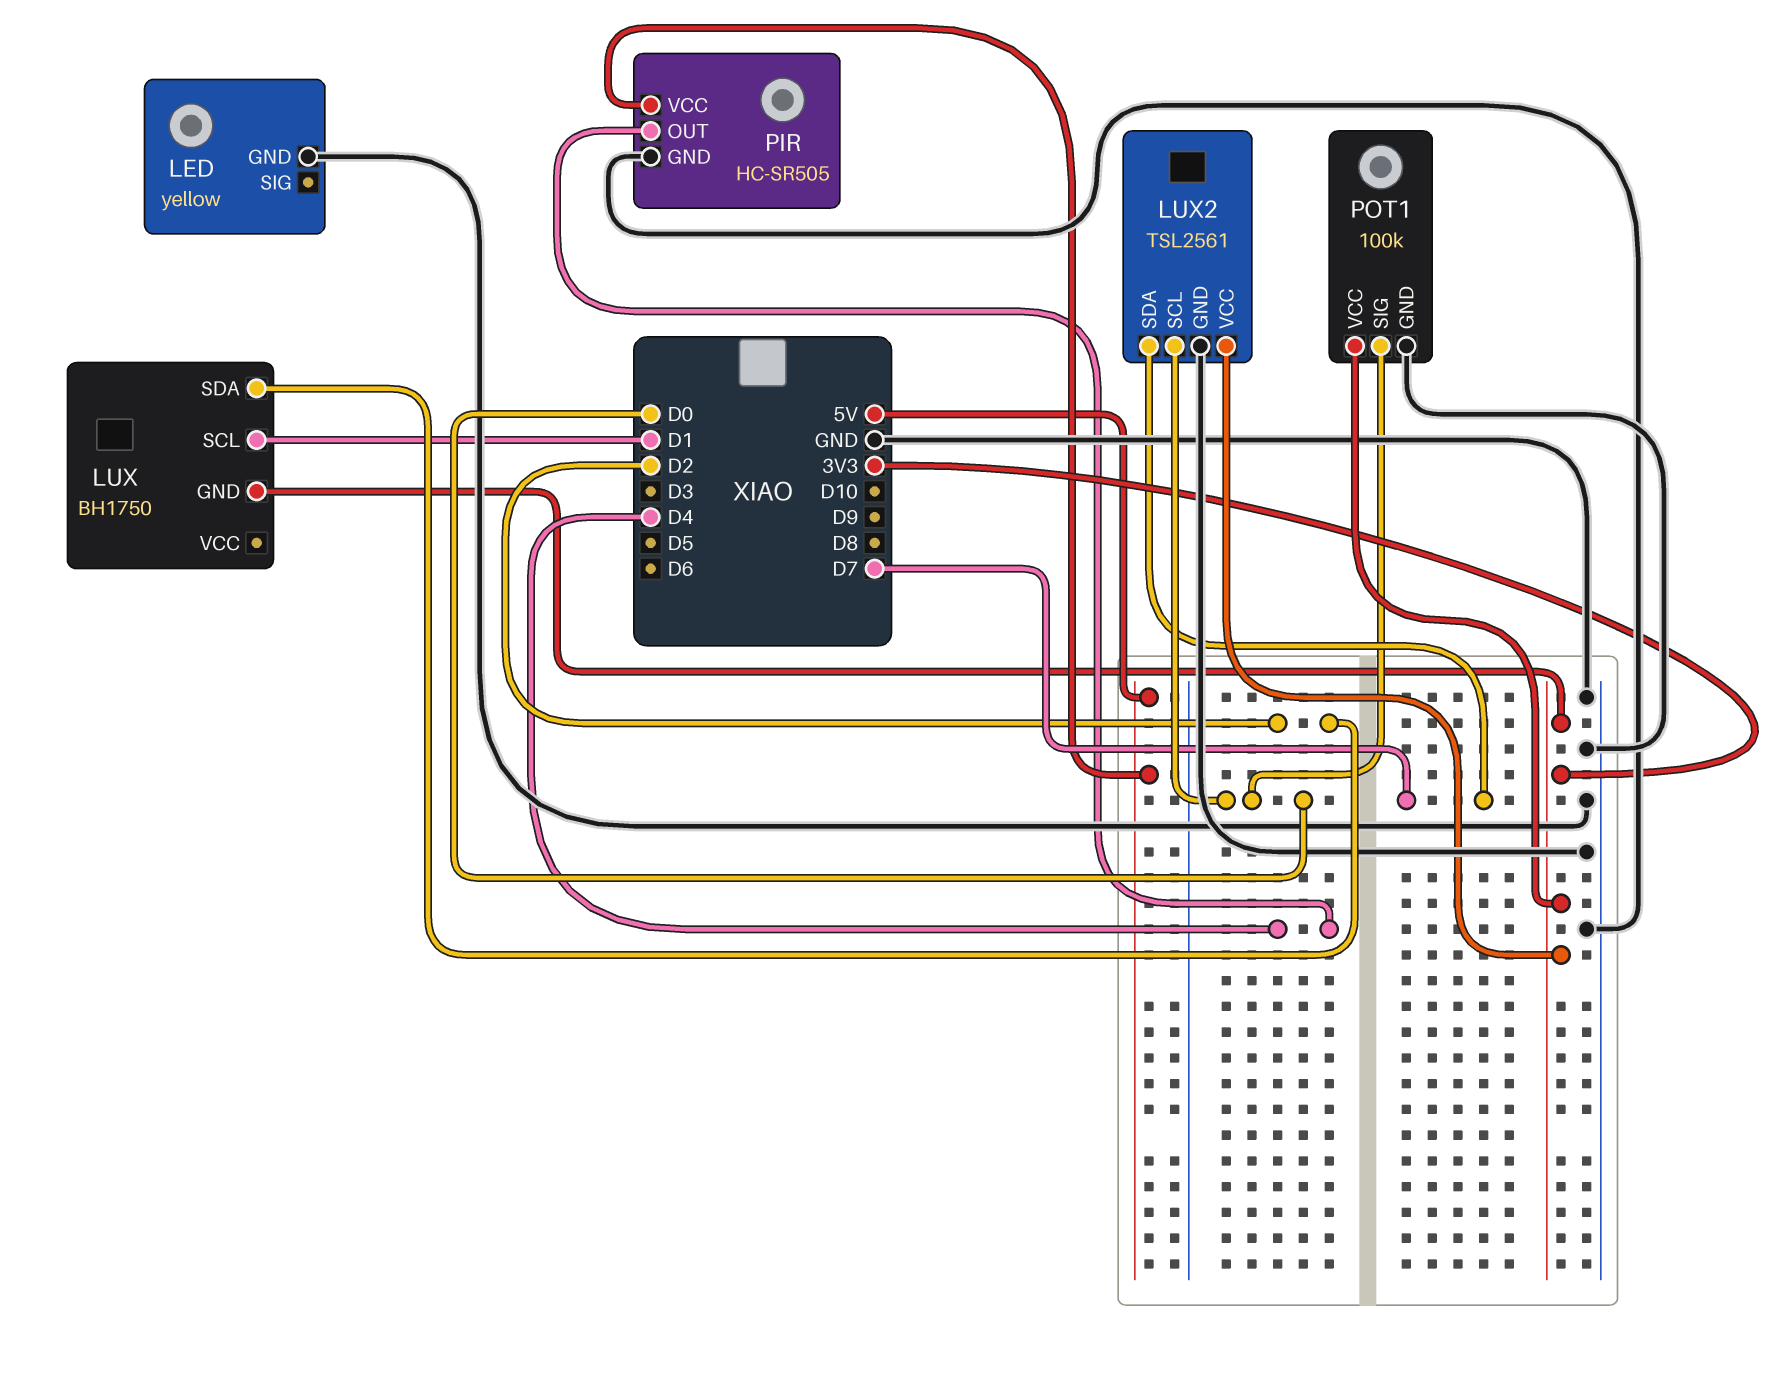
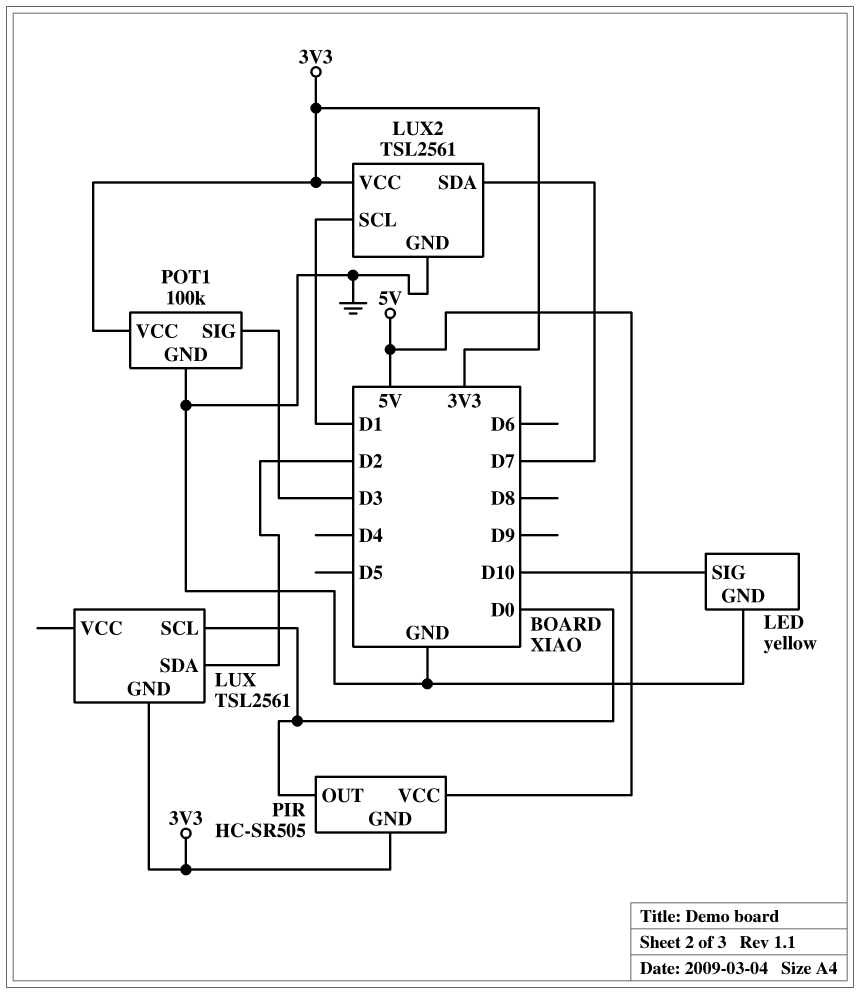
LED pin SIG: none -> D10
LUX: BH1750 -> TSL2561
LUX pin SCL: D1 -> D0
LUX2 pin SCL: D0 -> D1
PIR pin GND: GND -> 3V3
PIR pin OUT: D4 -> D0
POT1 pin SIG: D0 -> D3

